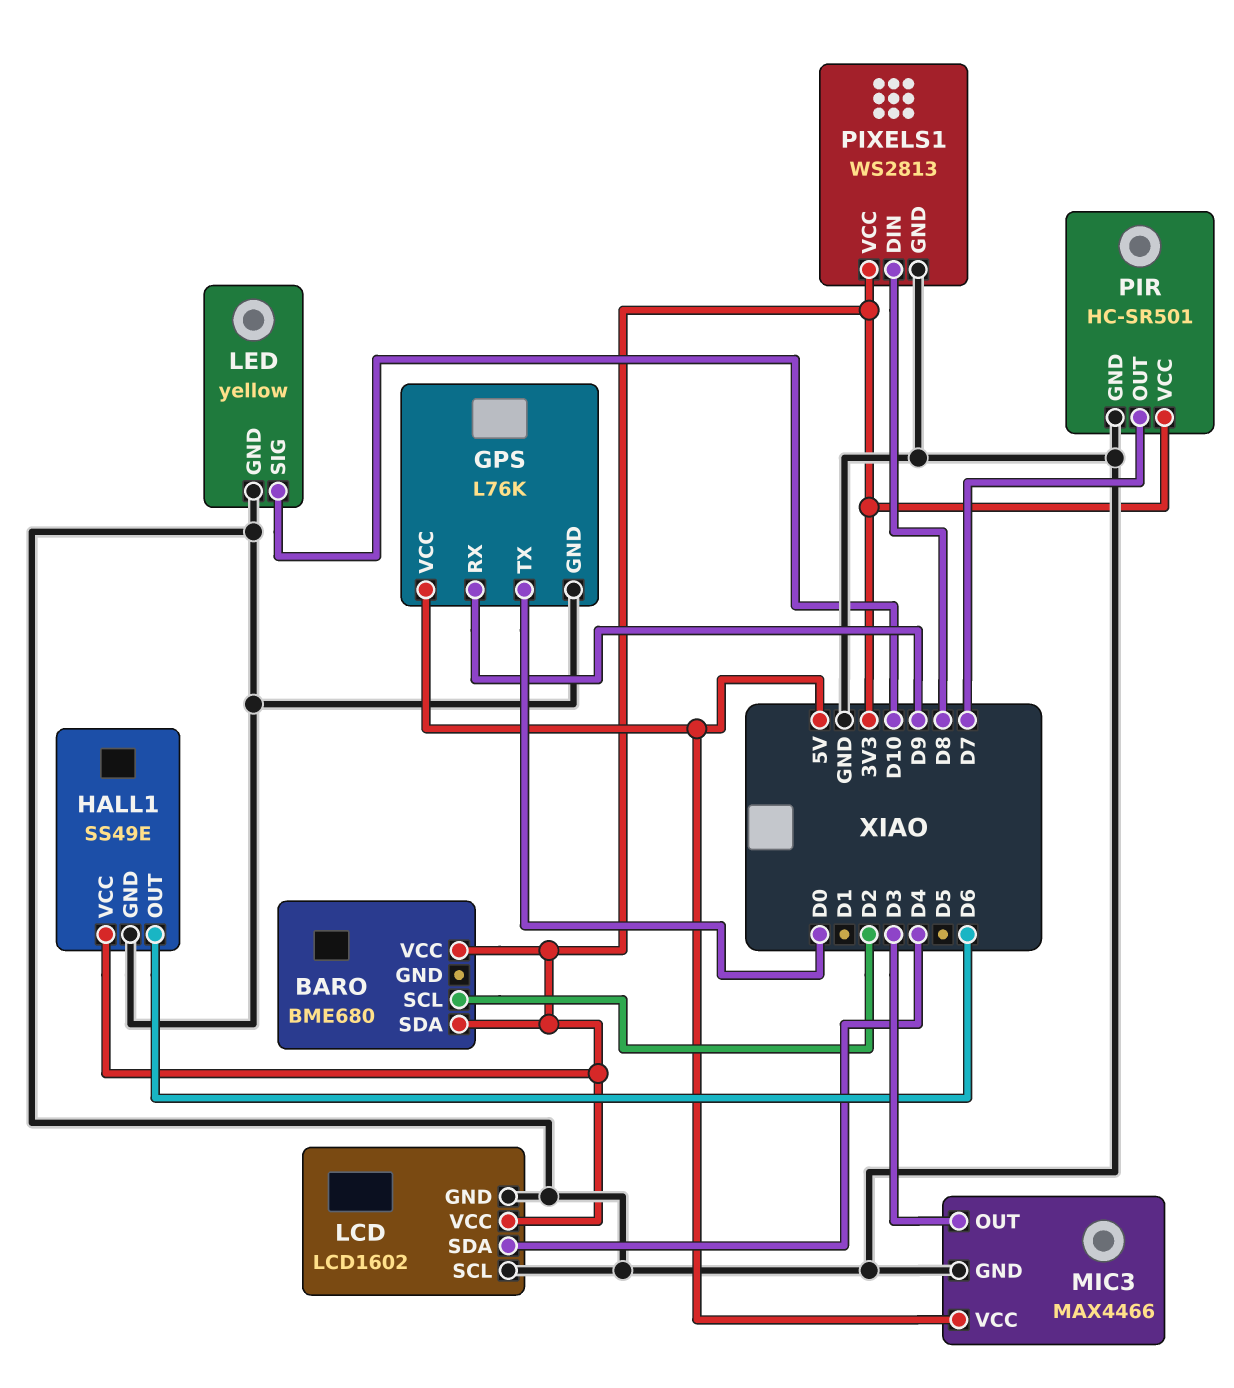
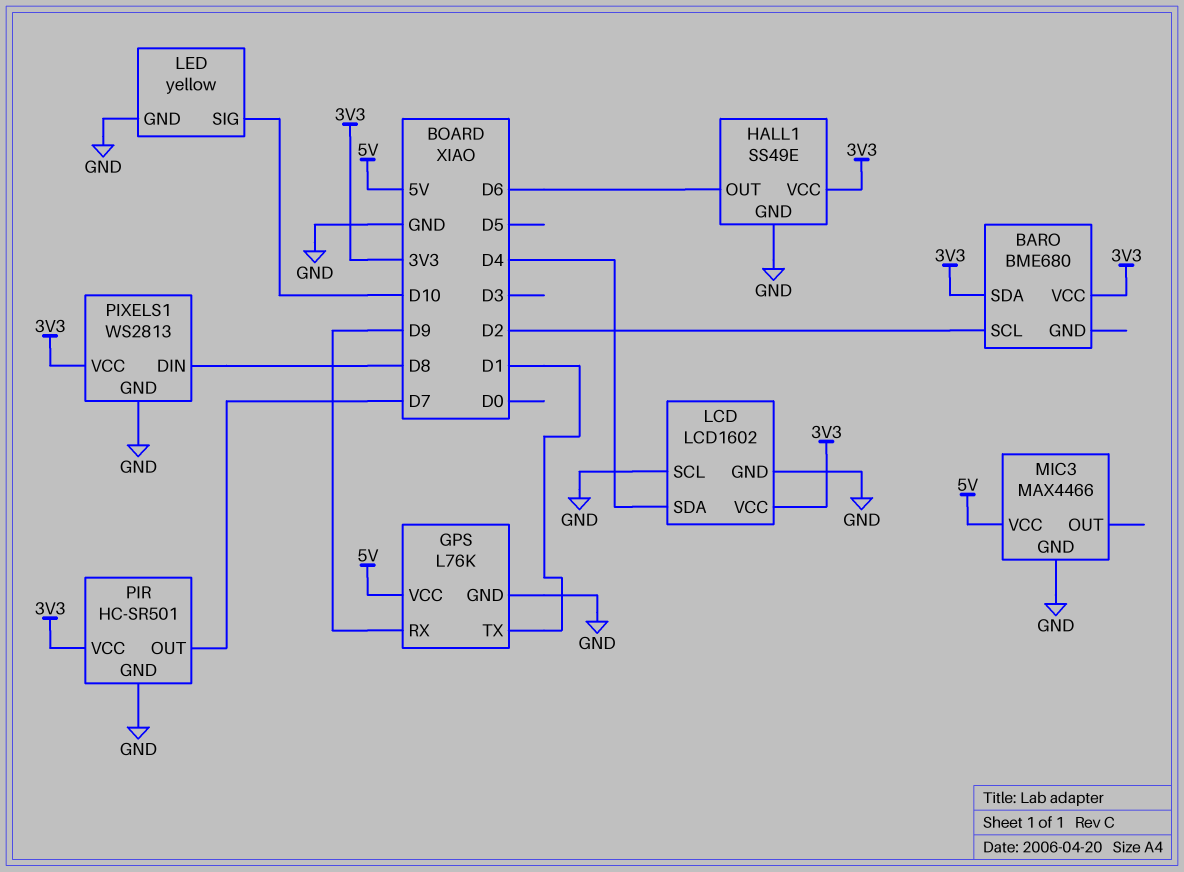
GPS pin TX: D0 -> D1
MIC3 pin OUT: D3 -> none

